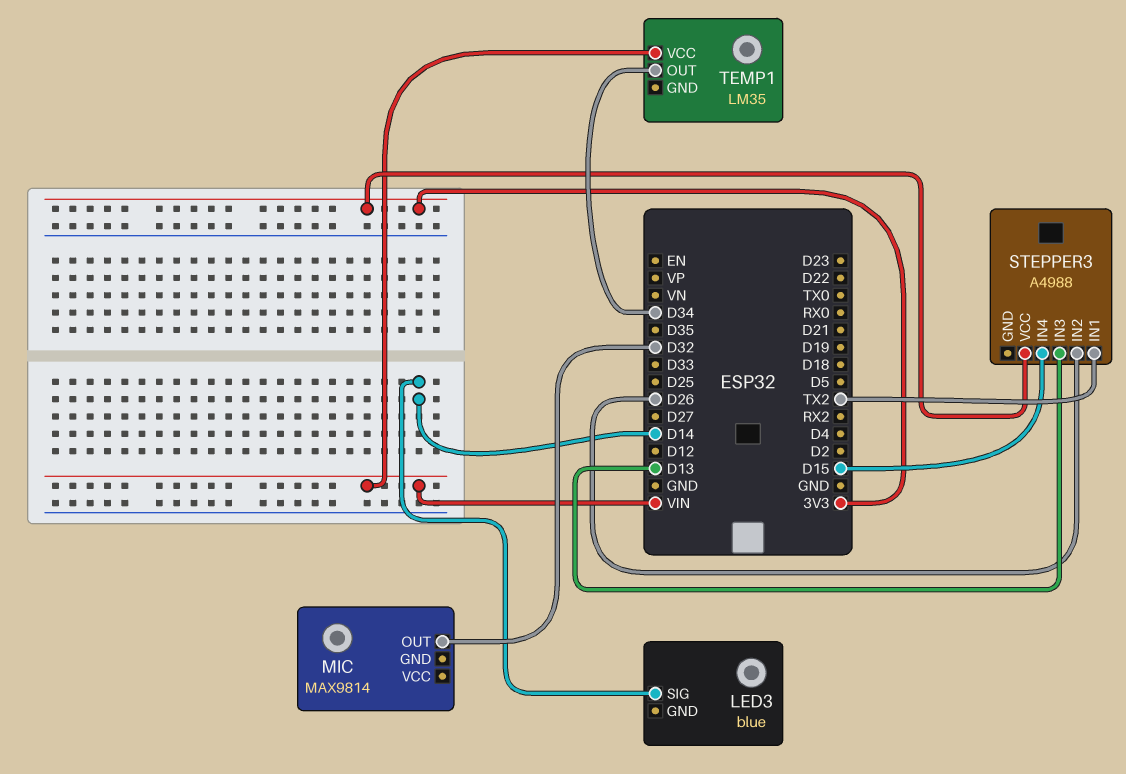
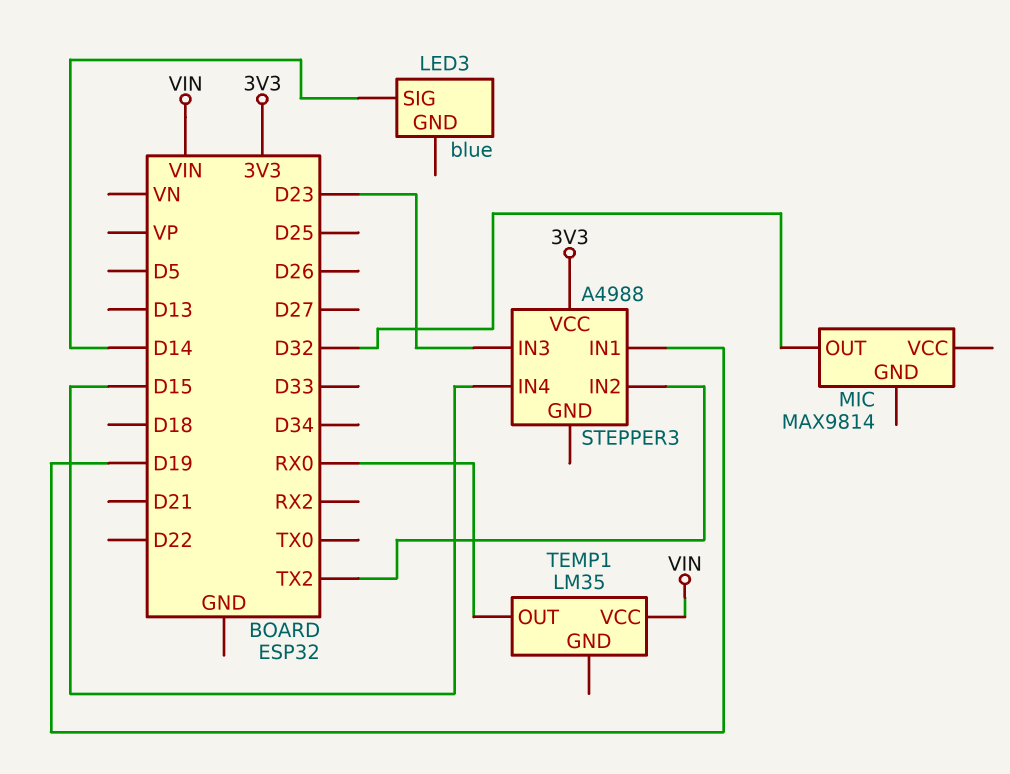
STEPPER3 pin IN1: TX2 -> D19
STEPPER3 pin IN2: D26 -> TX2
STEPPER3 pin IN3: D13 -> D23
TEMP1 pin OUT: D34 -> RX0

